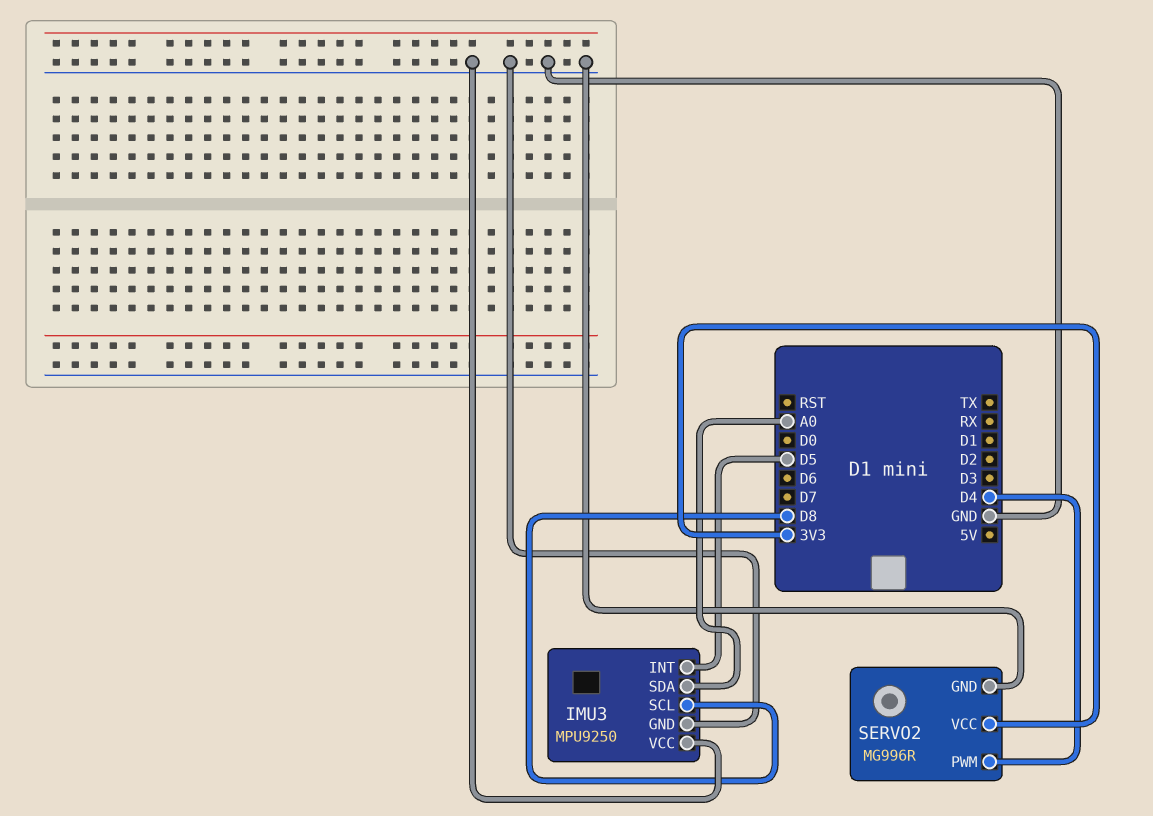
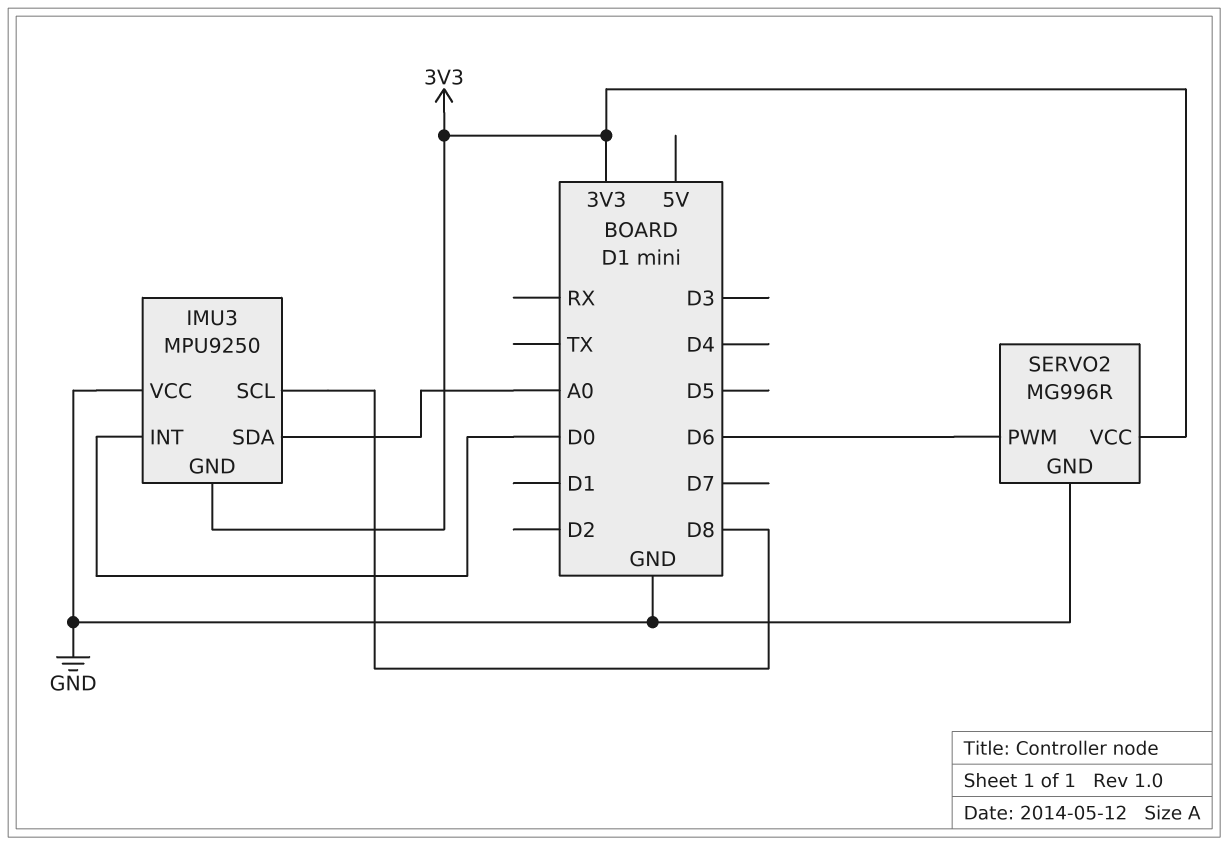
IMU3 pin GND: GND -> 3V3
IMU3 pin INT: D5 -> D0
SERVO2 pin PWM: D4 -> D6

